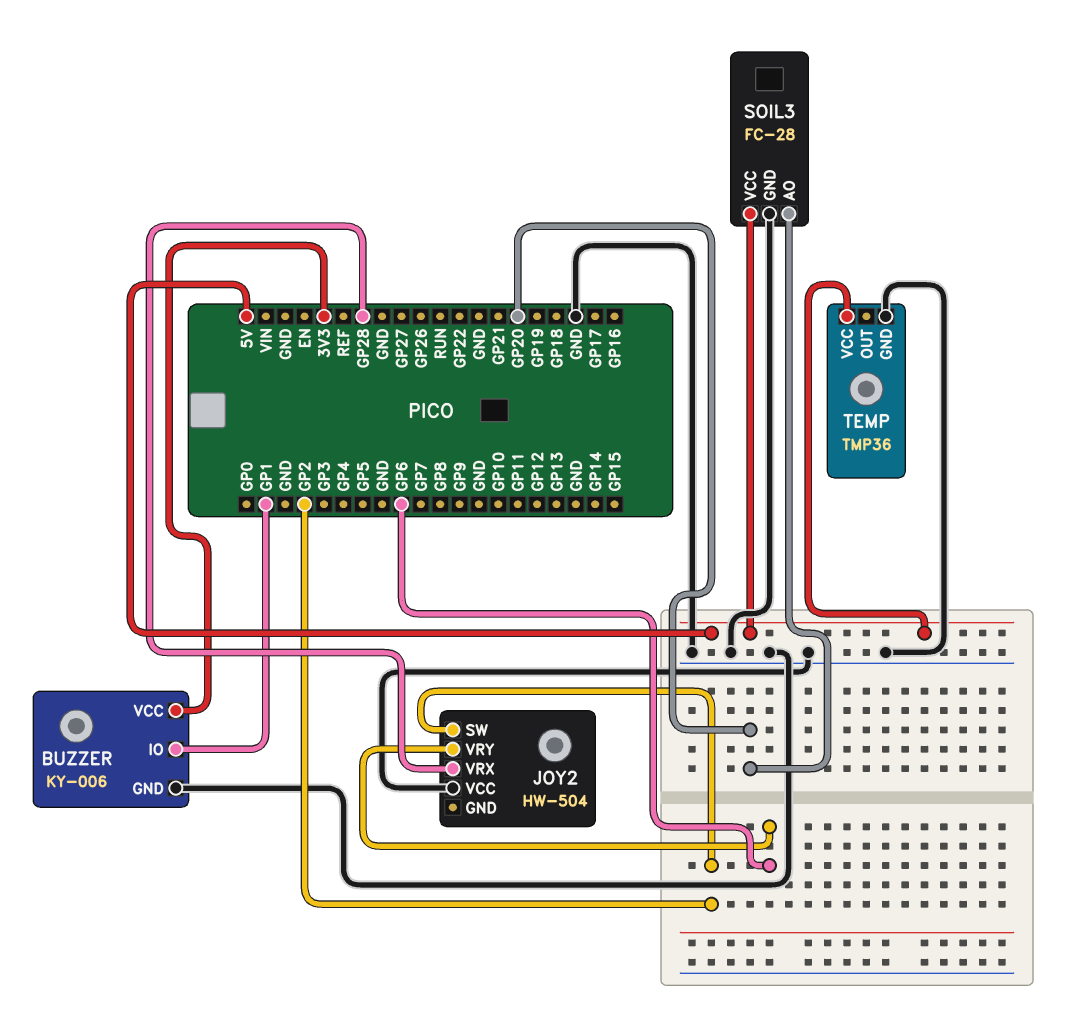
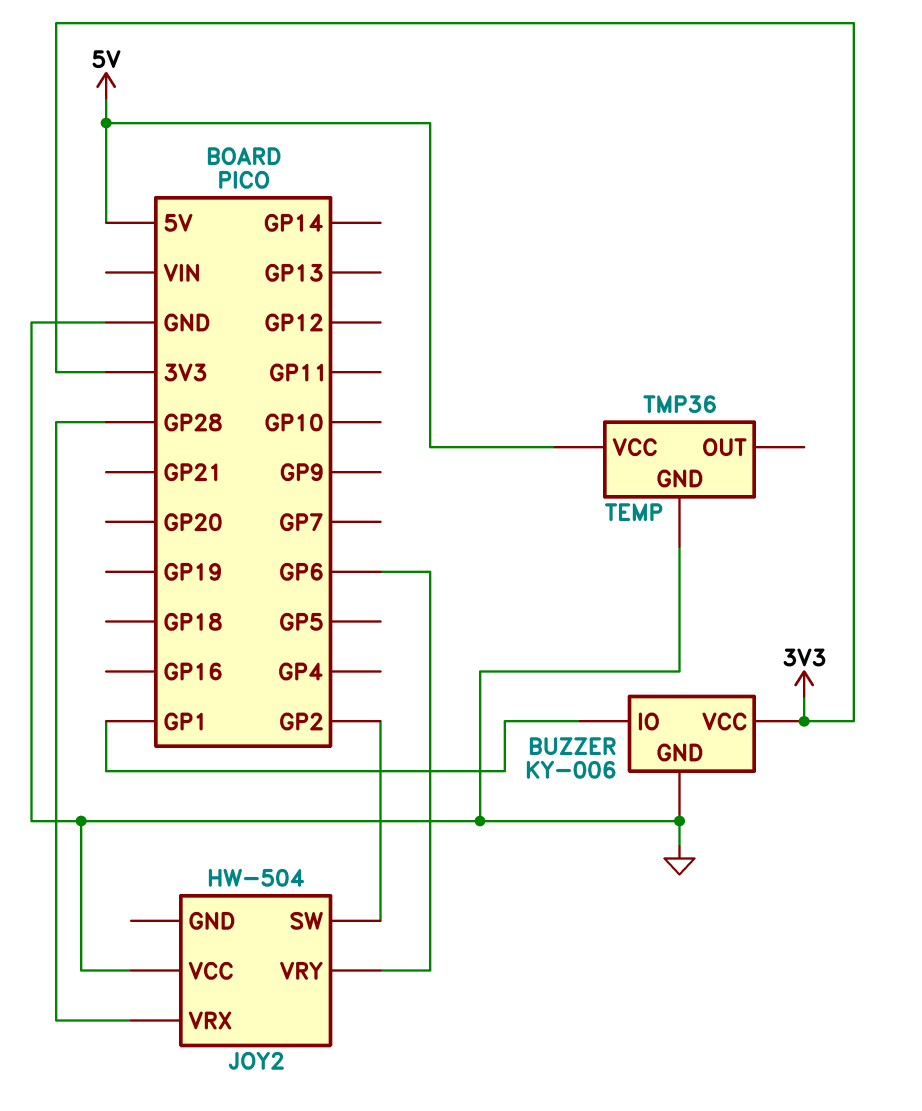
SOIL3: FC-28 -> none
SOIL3 pin AO: GP20 -> none
SOIL3 pin GND: GND -> none
SOIL3 pin VCC: 5V -> none

